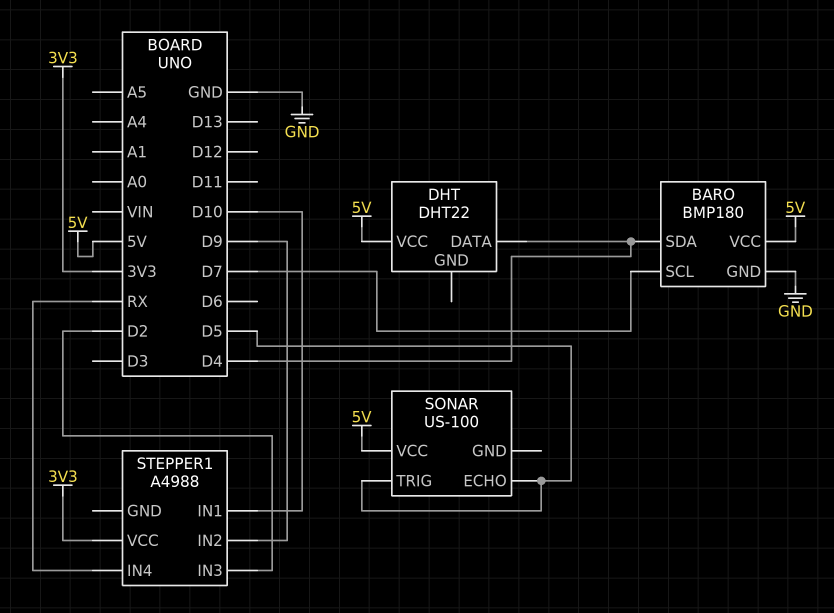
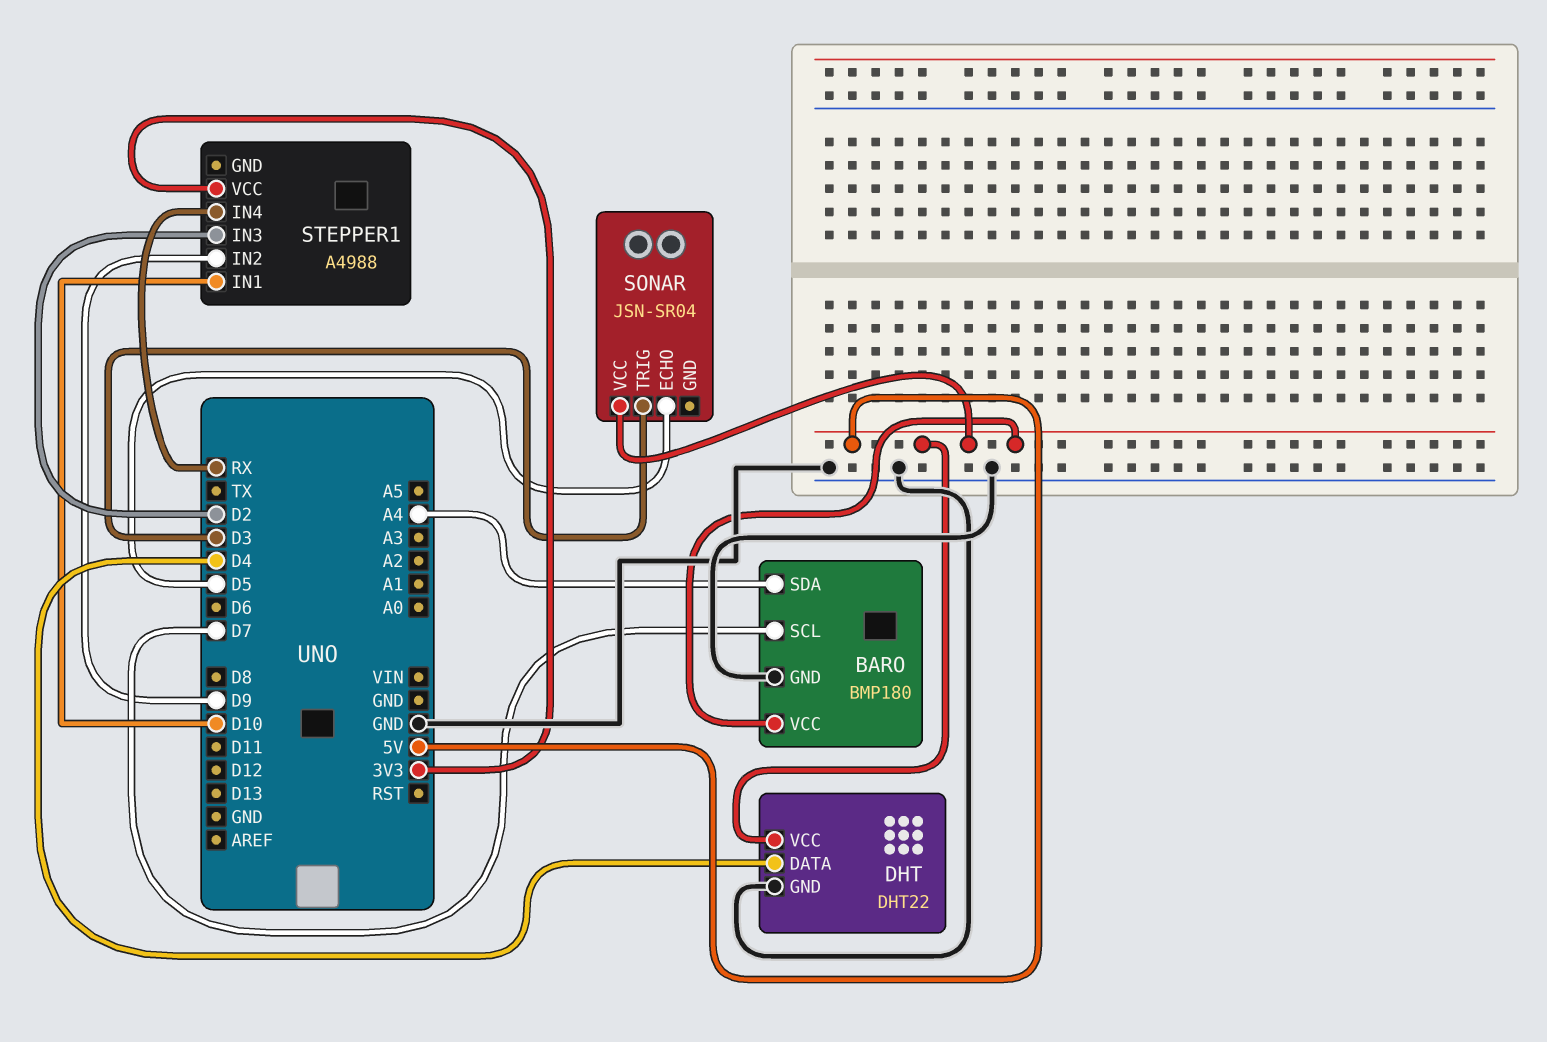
BARO pin SDA: D4 -> A4
DHT pin GND: none -> GND
SONAR: US-100 -> JSN-SR04
SONAR pin TRIG: D5 -> D3

